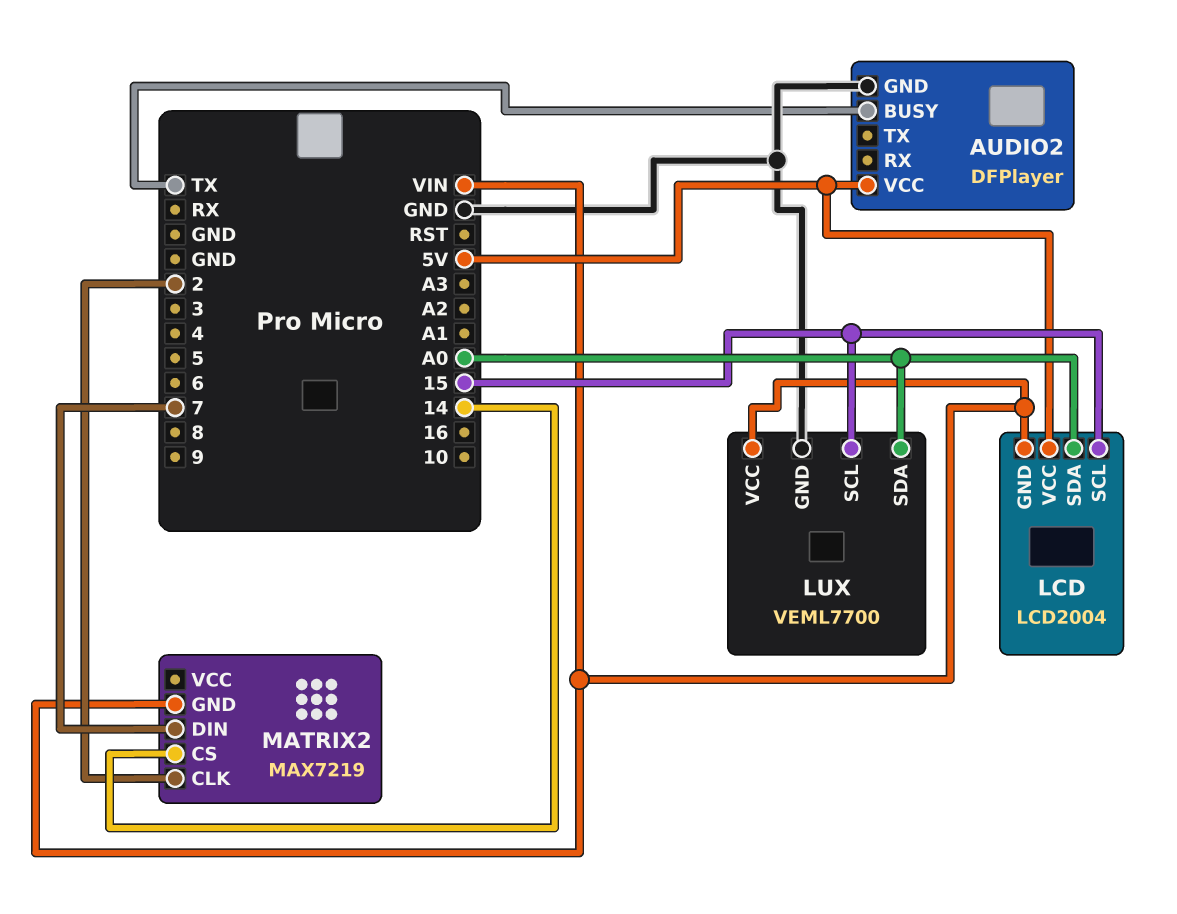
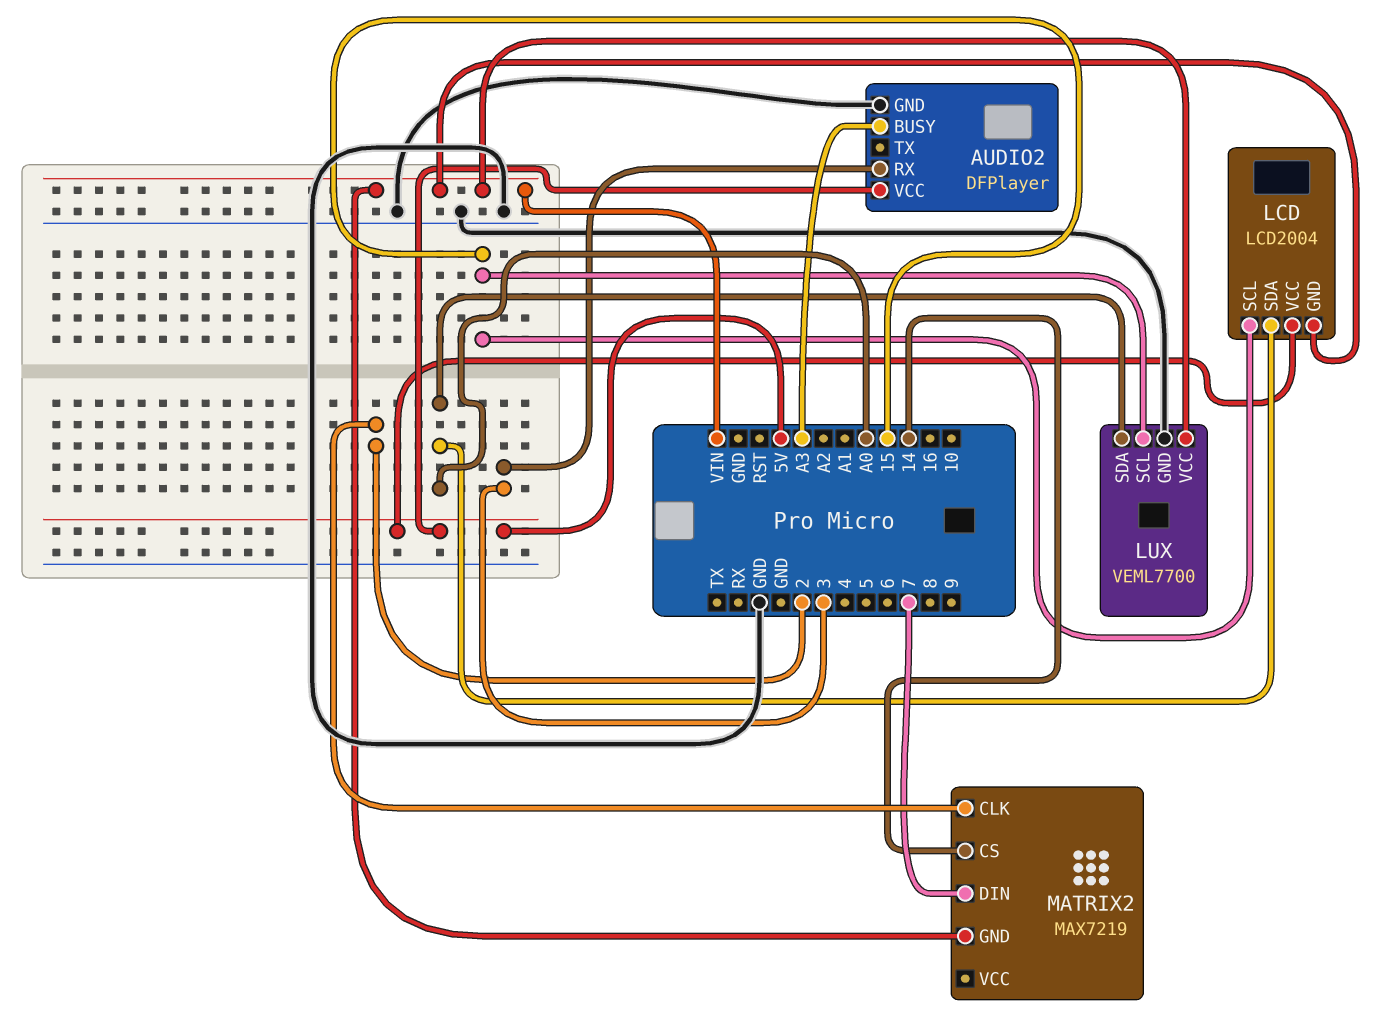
AUDIO2 pin BUSY: TX -> A3
AUDIO2 pin RX: none -> 3

